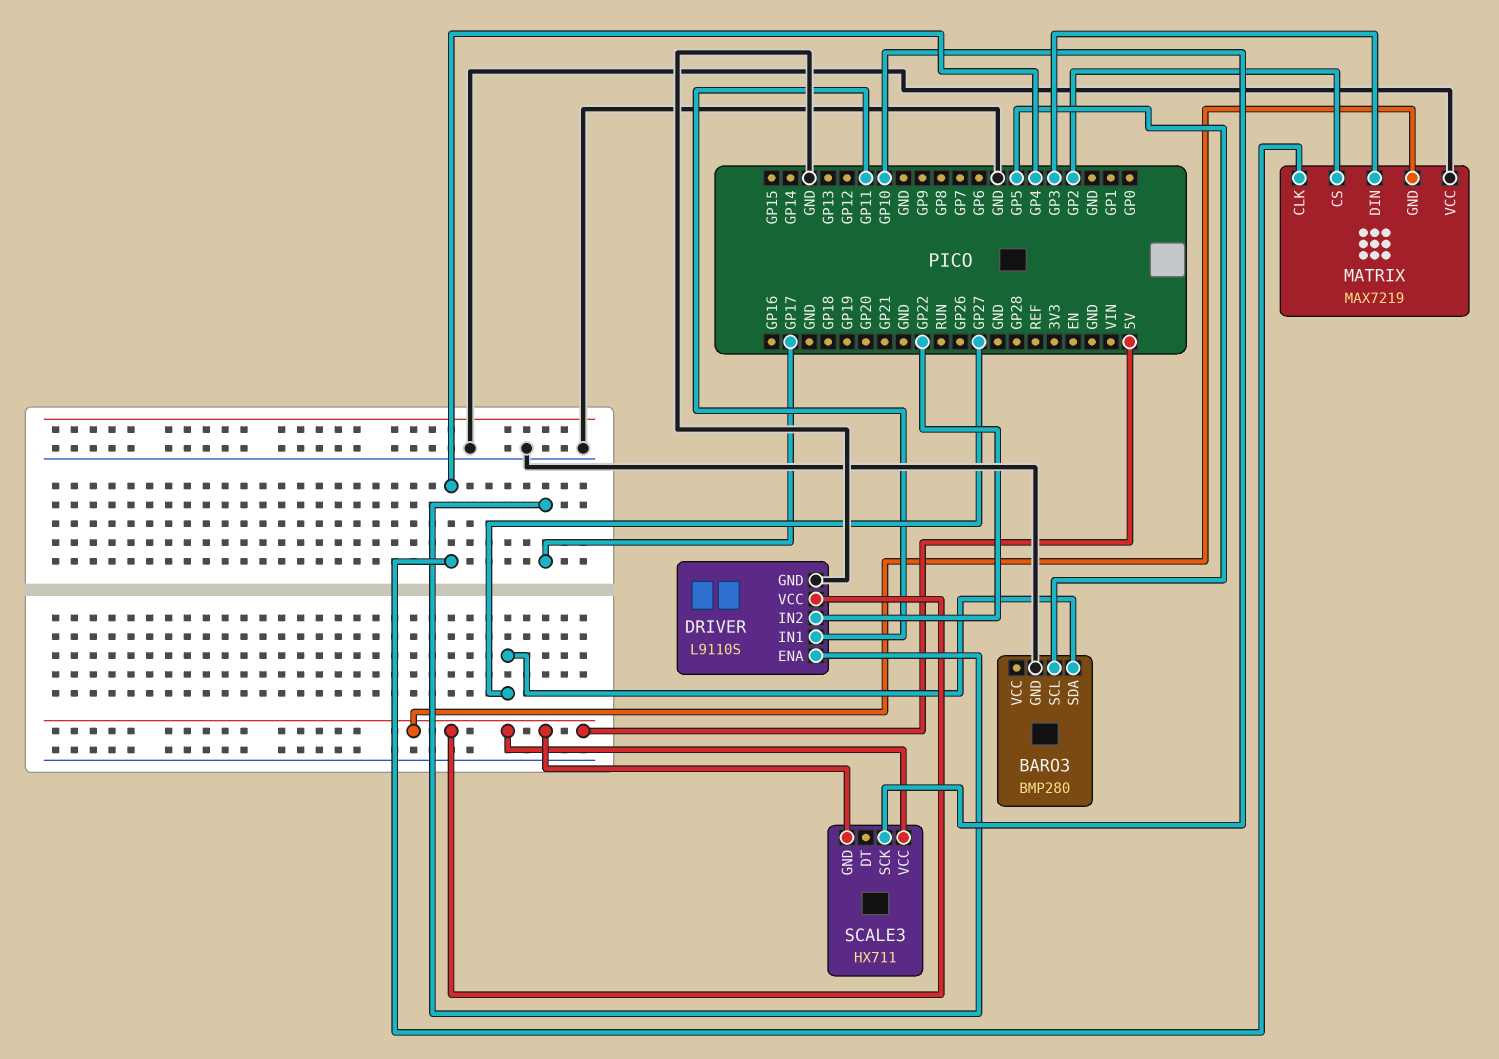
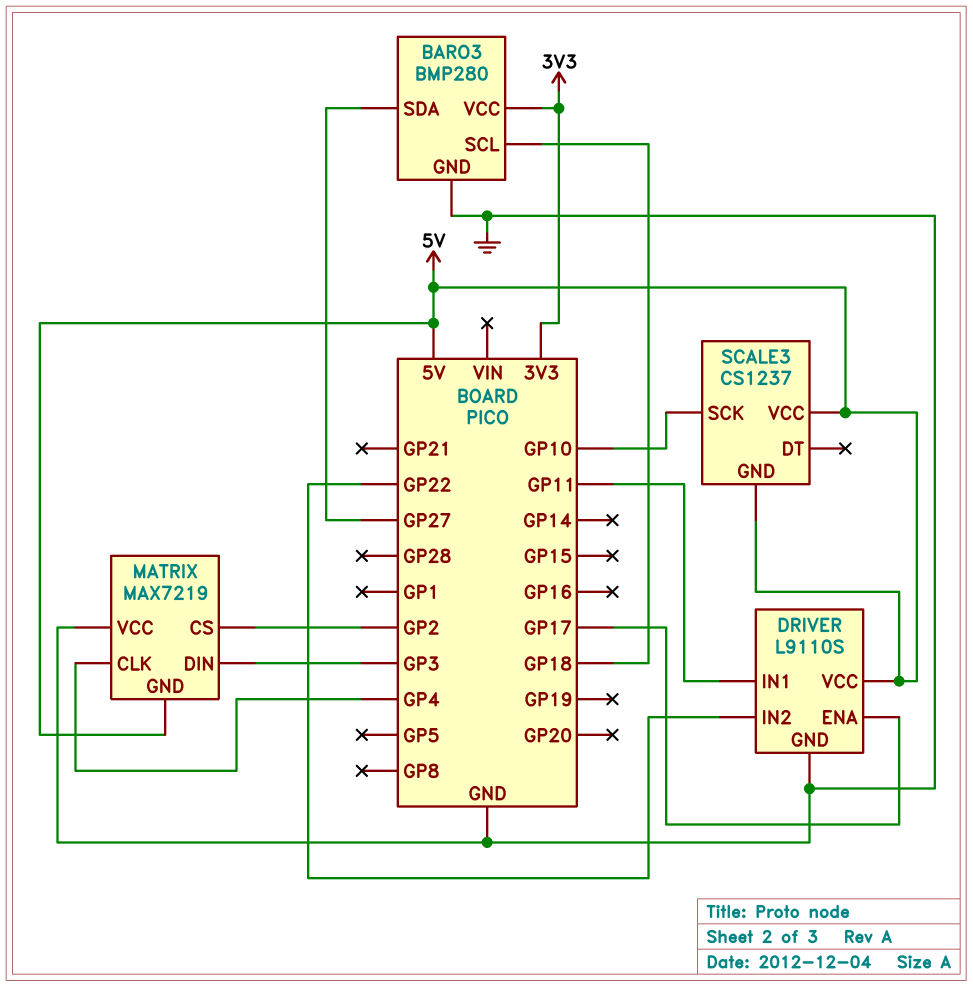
BARO3 pin SCL: GP5 -> GP18
BARO3 pin VCC: none -> 3V3
SCALE3: HX711 -> CS1237

